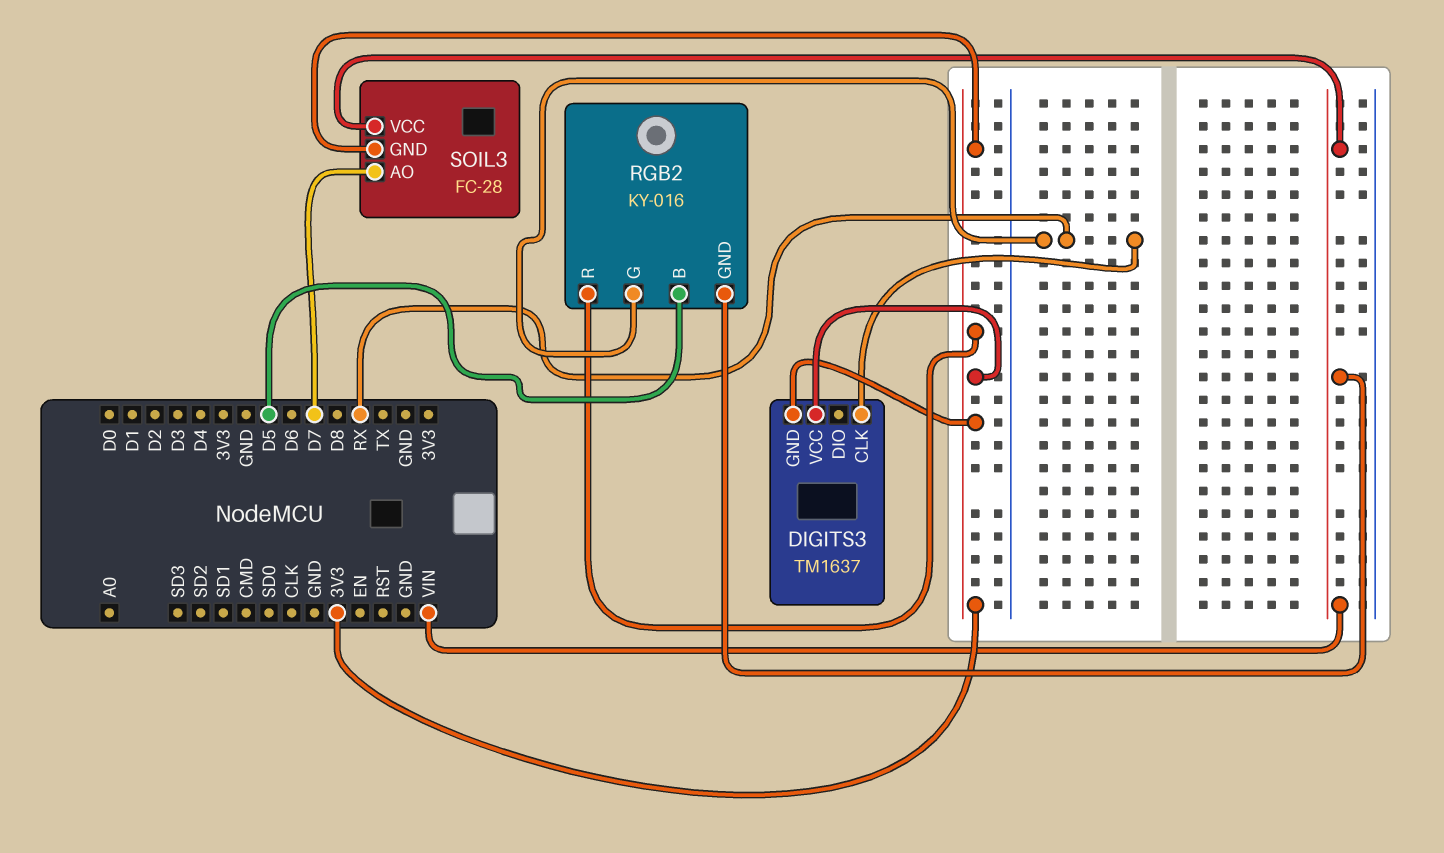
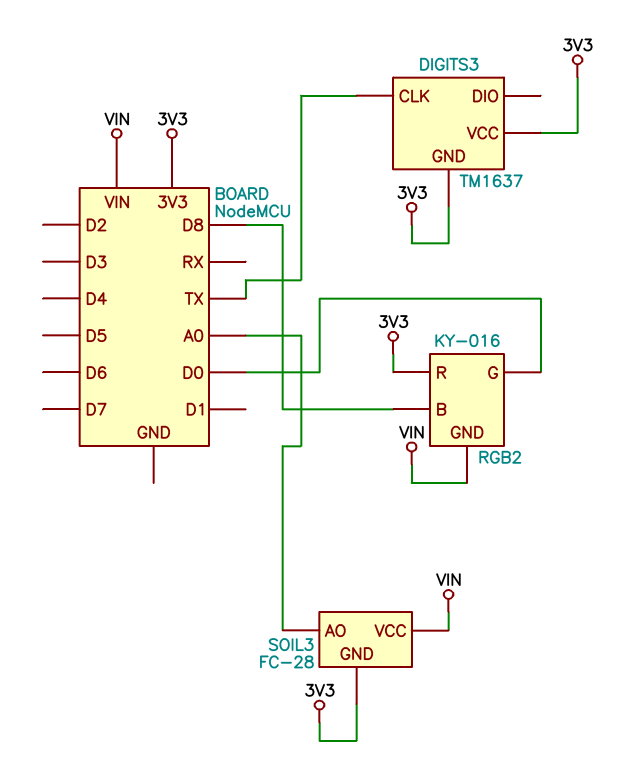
DIGITS3 pin CLK: RX -> TX
RGB2 pin B: D5 -> D8
RGB2 pin G: RX -> D0
SOIL3 pin AO: D7 -> A0

